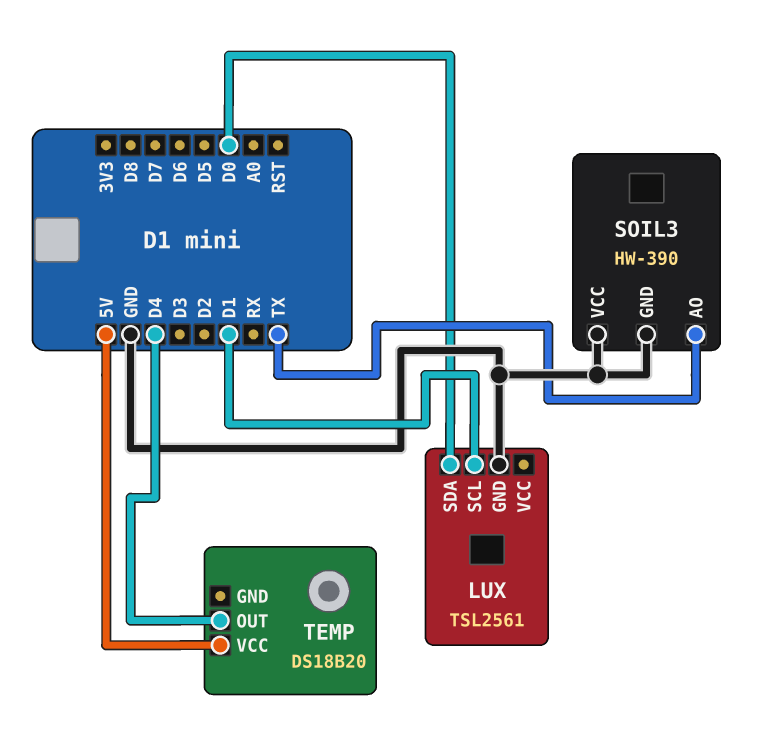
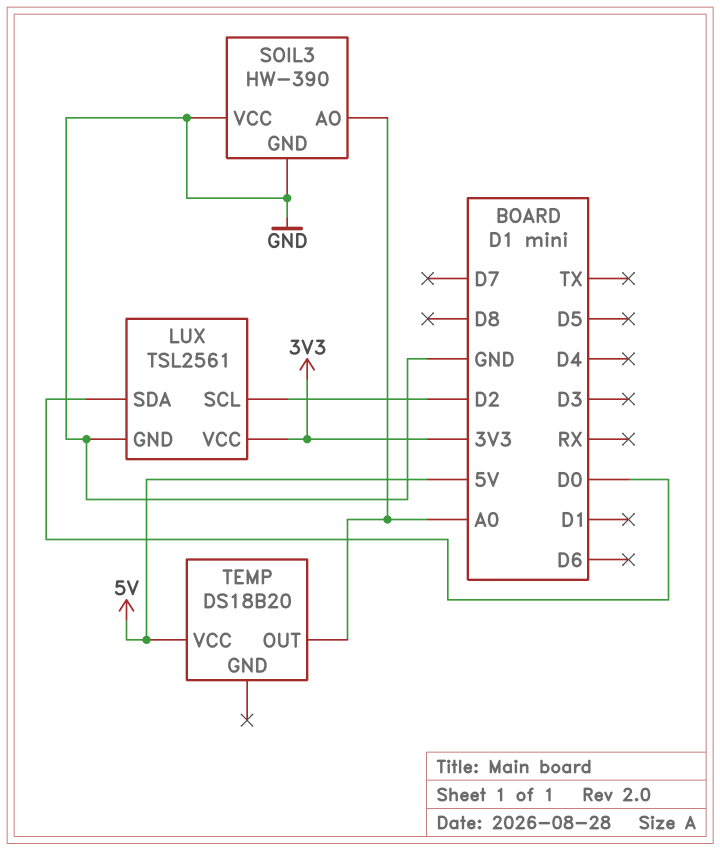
LUX pin SCL: D1 -> D2
LUX pin VCC: none -> 3V3
SOIL3 pin AO: TX -> A0
TEMP pin OUT: D4 -> A0

